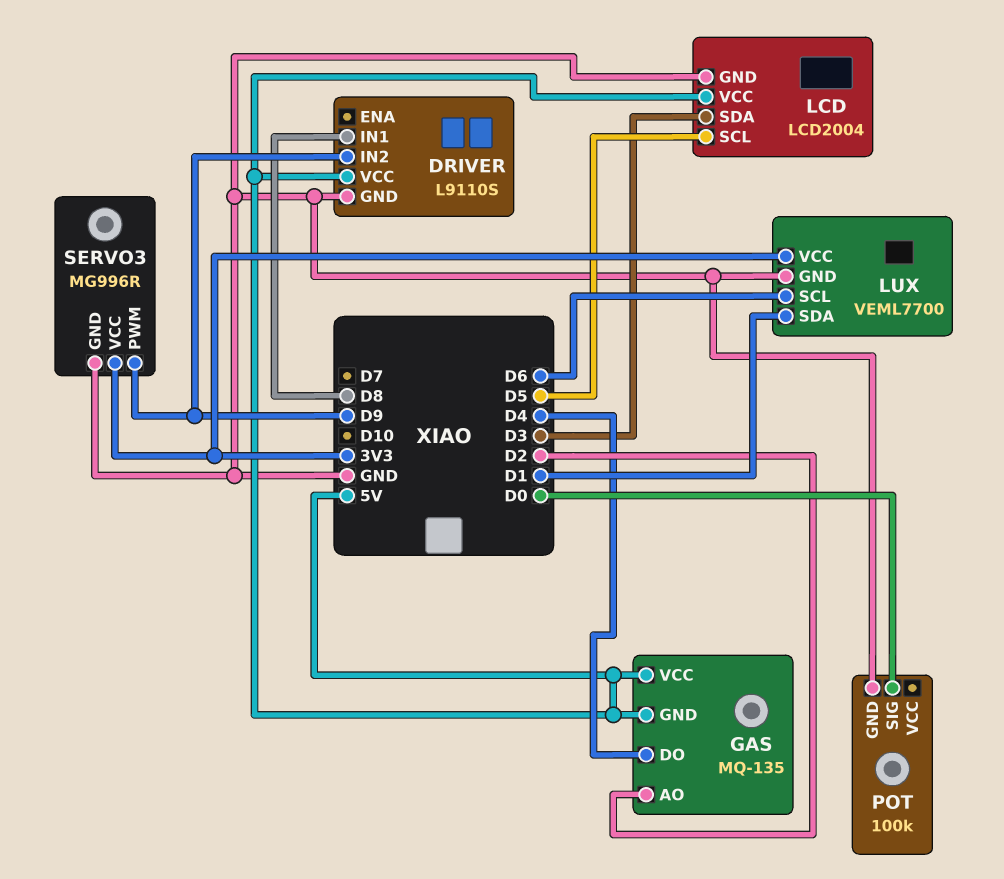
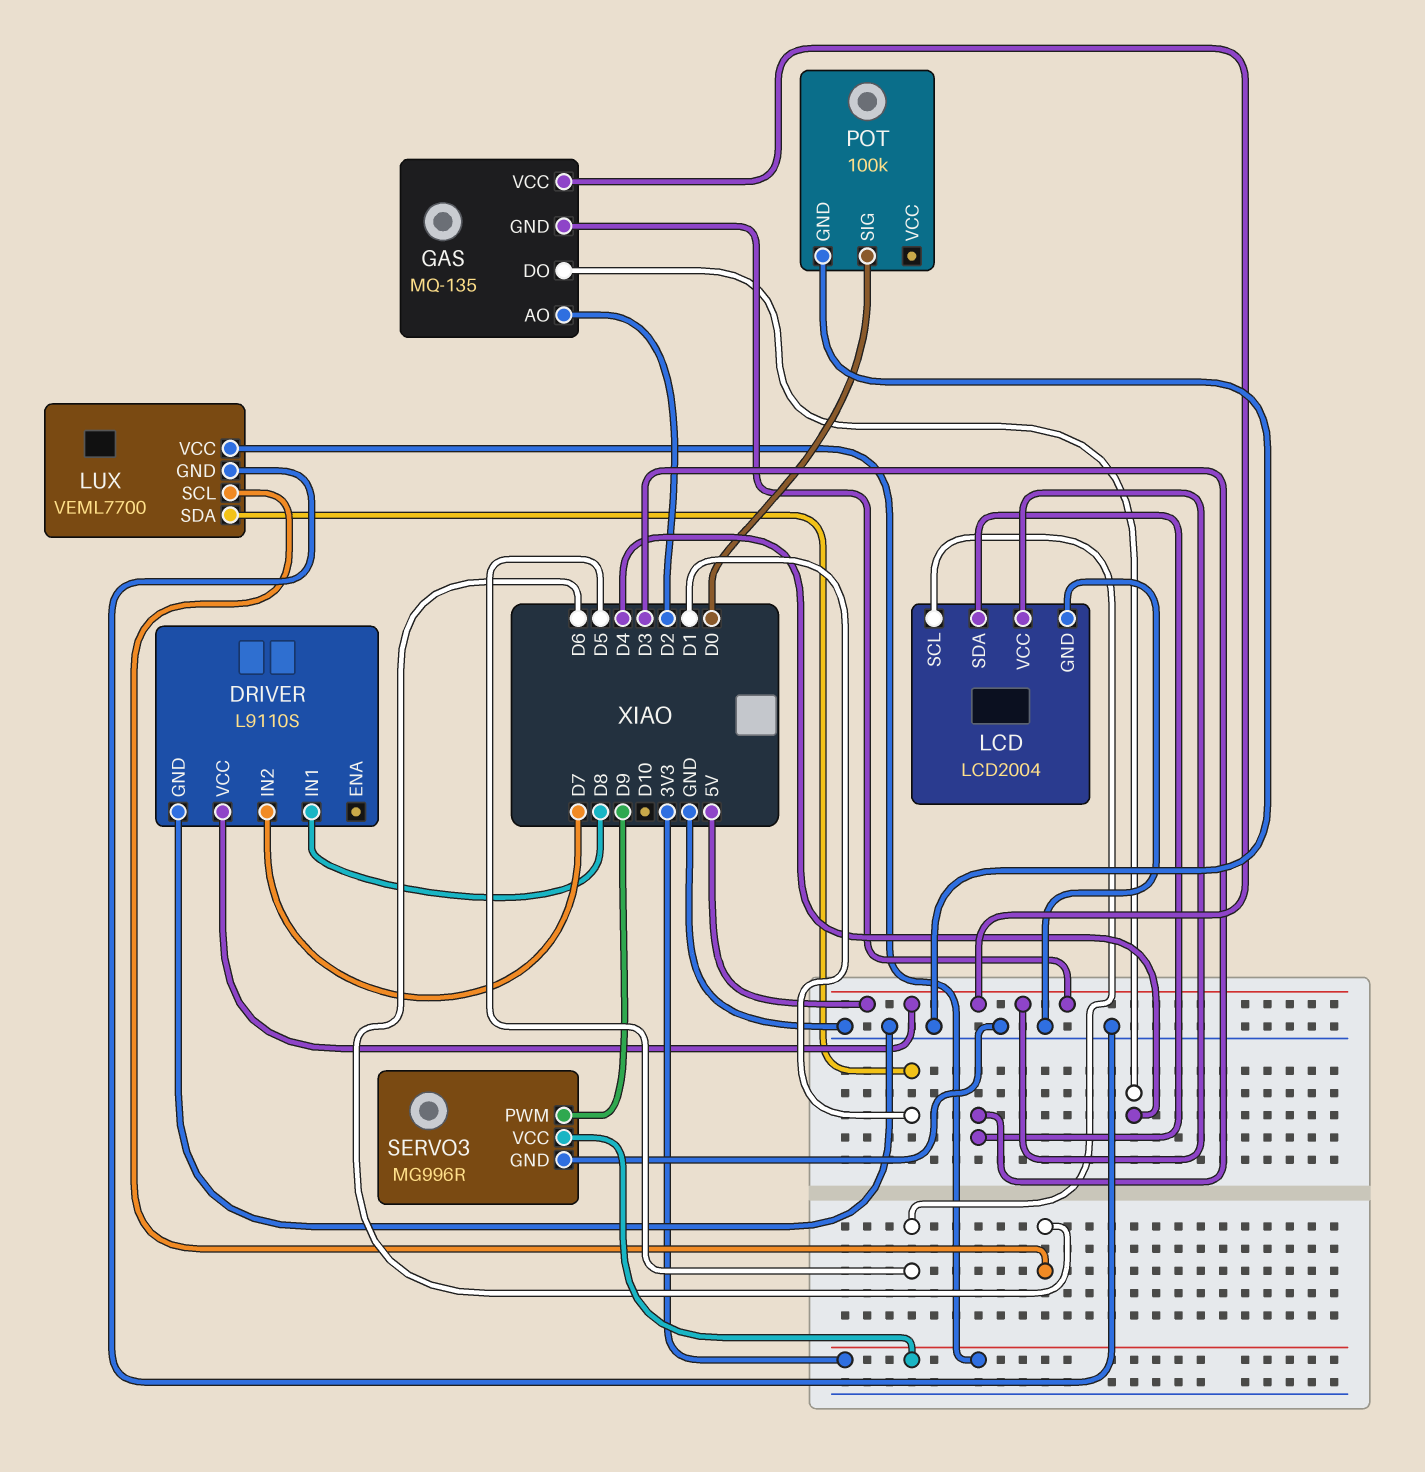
DRIVER pin IN2: D9 -> D7

